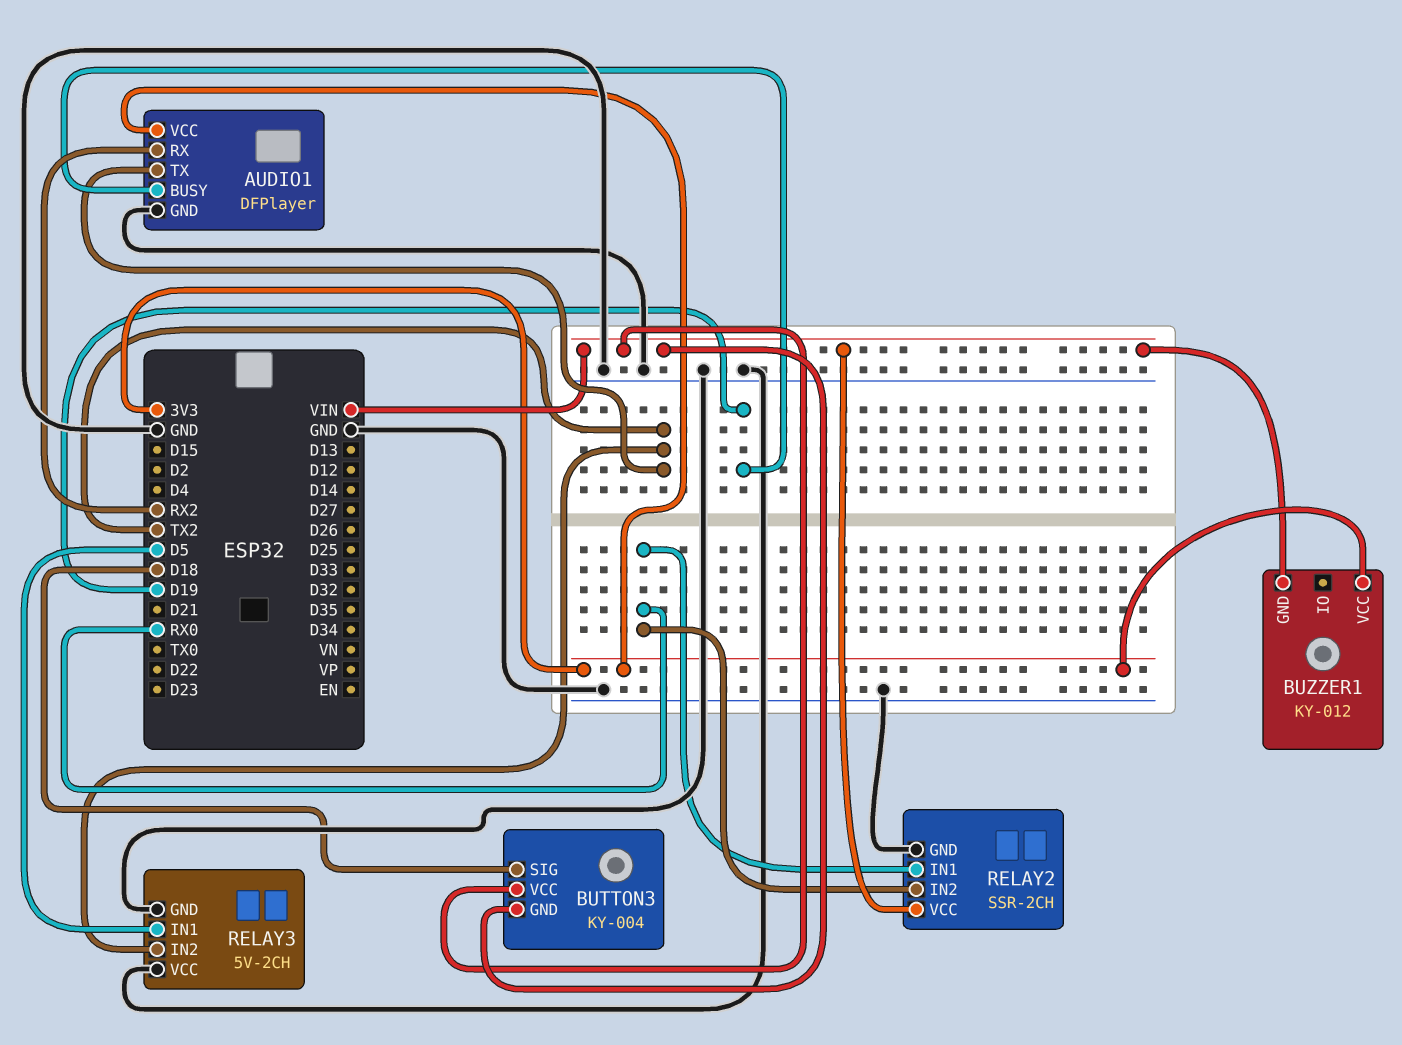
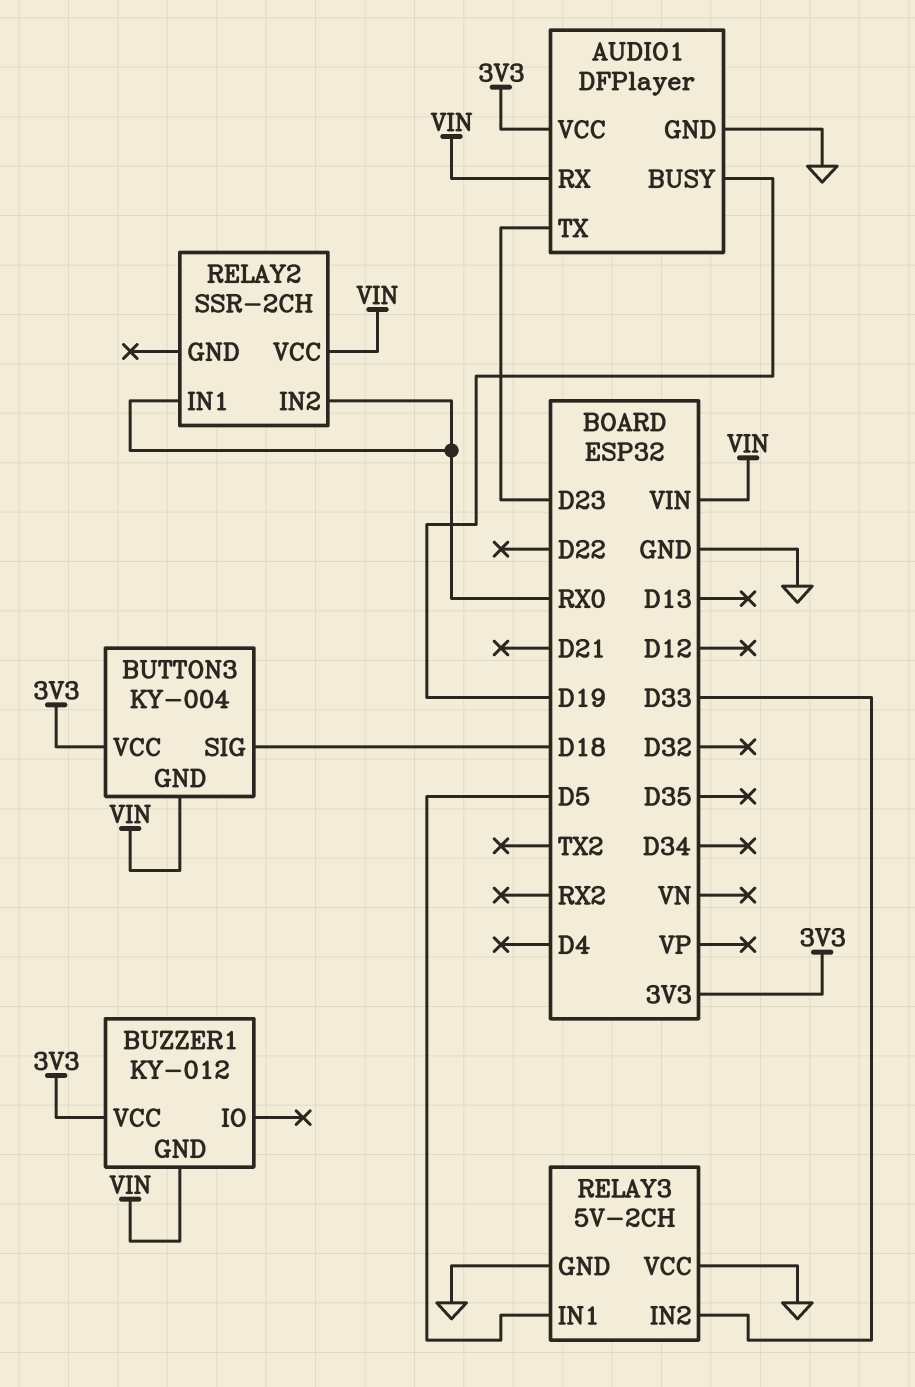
AUDIO1 pin RX: RX2 -> VIN
AUDIO1 pin TX: TX2 -> D23
BUTTON3 pin VCC: VIN -> 3V3
RELAY2 pin GND: GND -> none
RELAY3 pin IN2: TX2 -> D33

